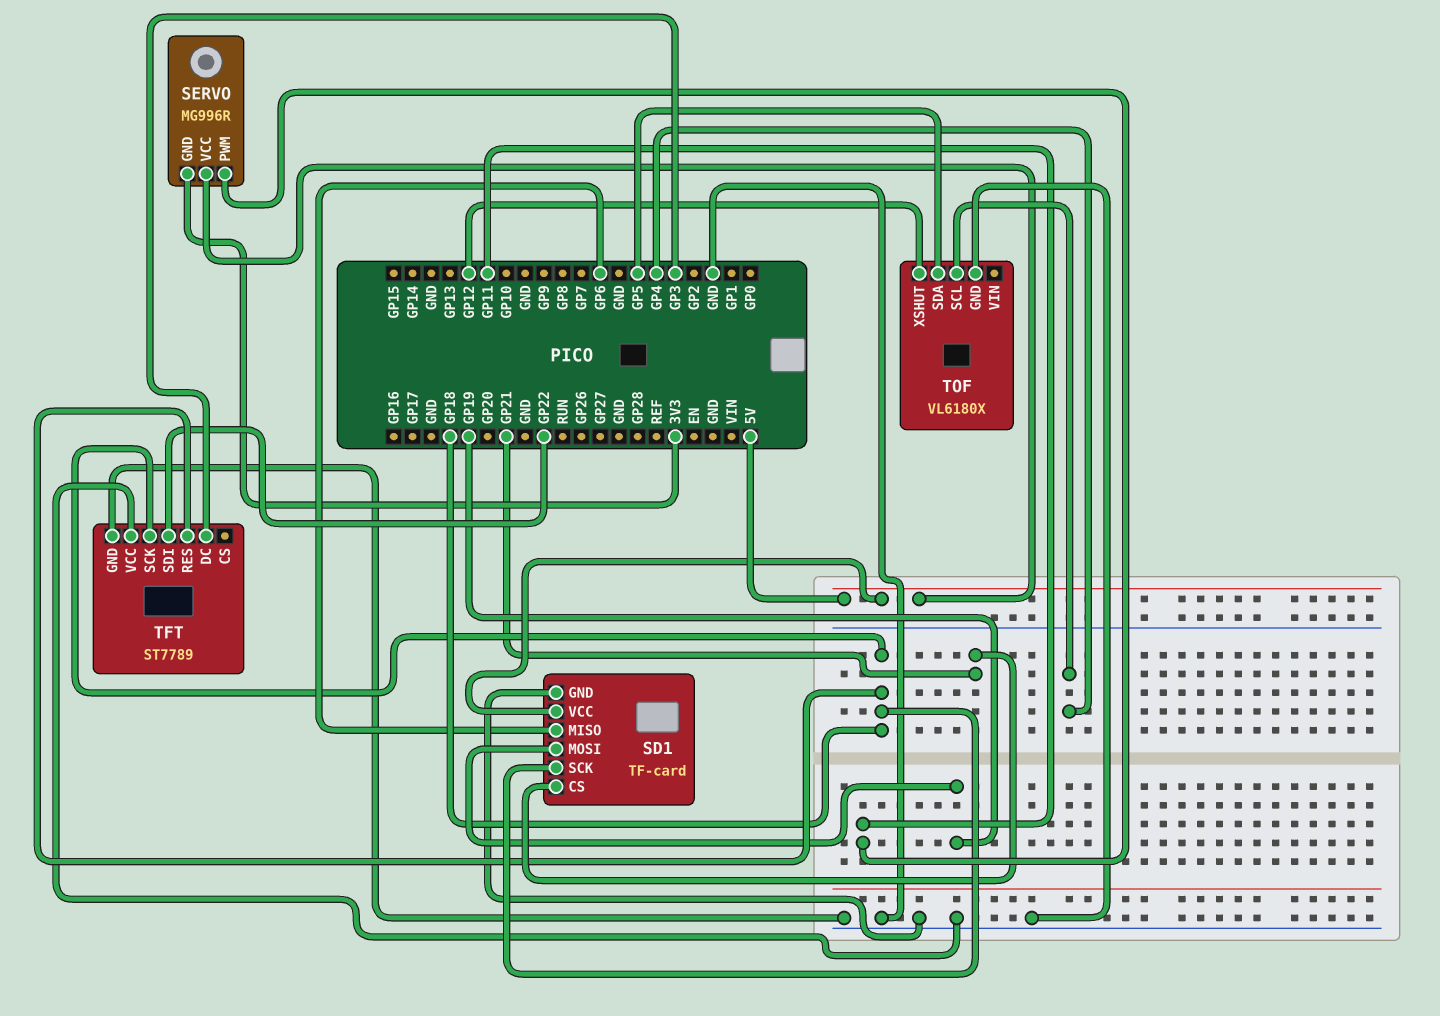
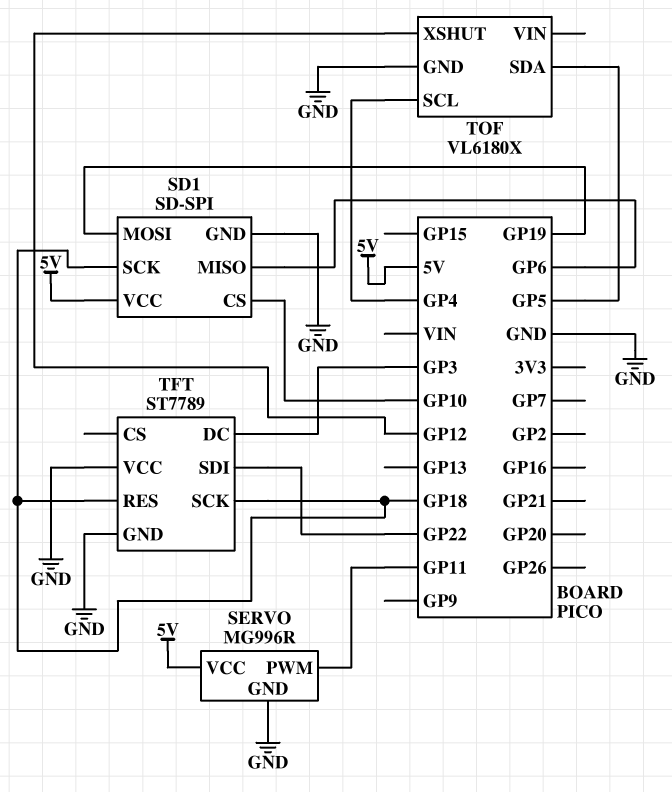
SD1: TF-card -> SD-SPI
SD1 pin CS: GP21 -> GP10
SERVO pin GND: 3V3 -> GND

